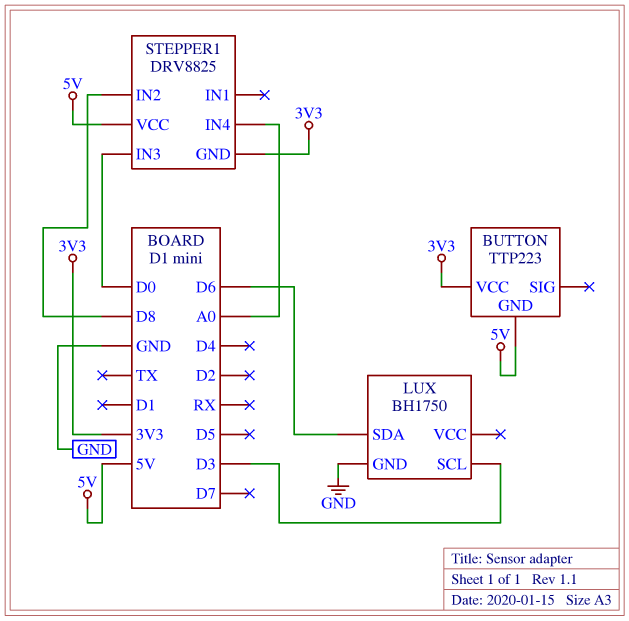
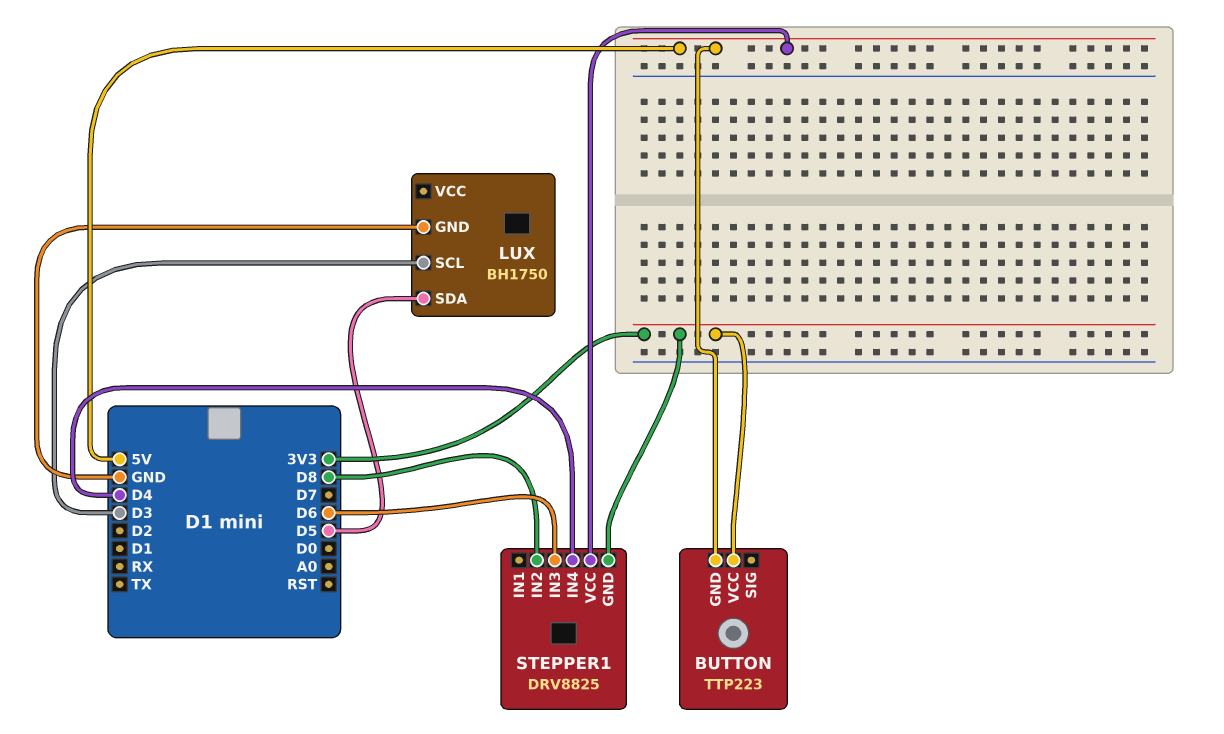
LUX pin SDA: D6 -> D5
STEPPER1 pin IN3: D0 -> D6
STEPPER1 pin IN4: A0 -> D4

